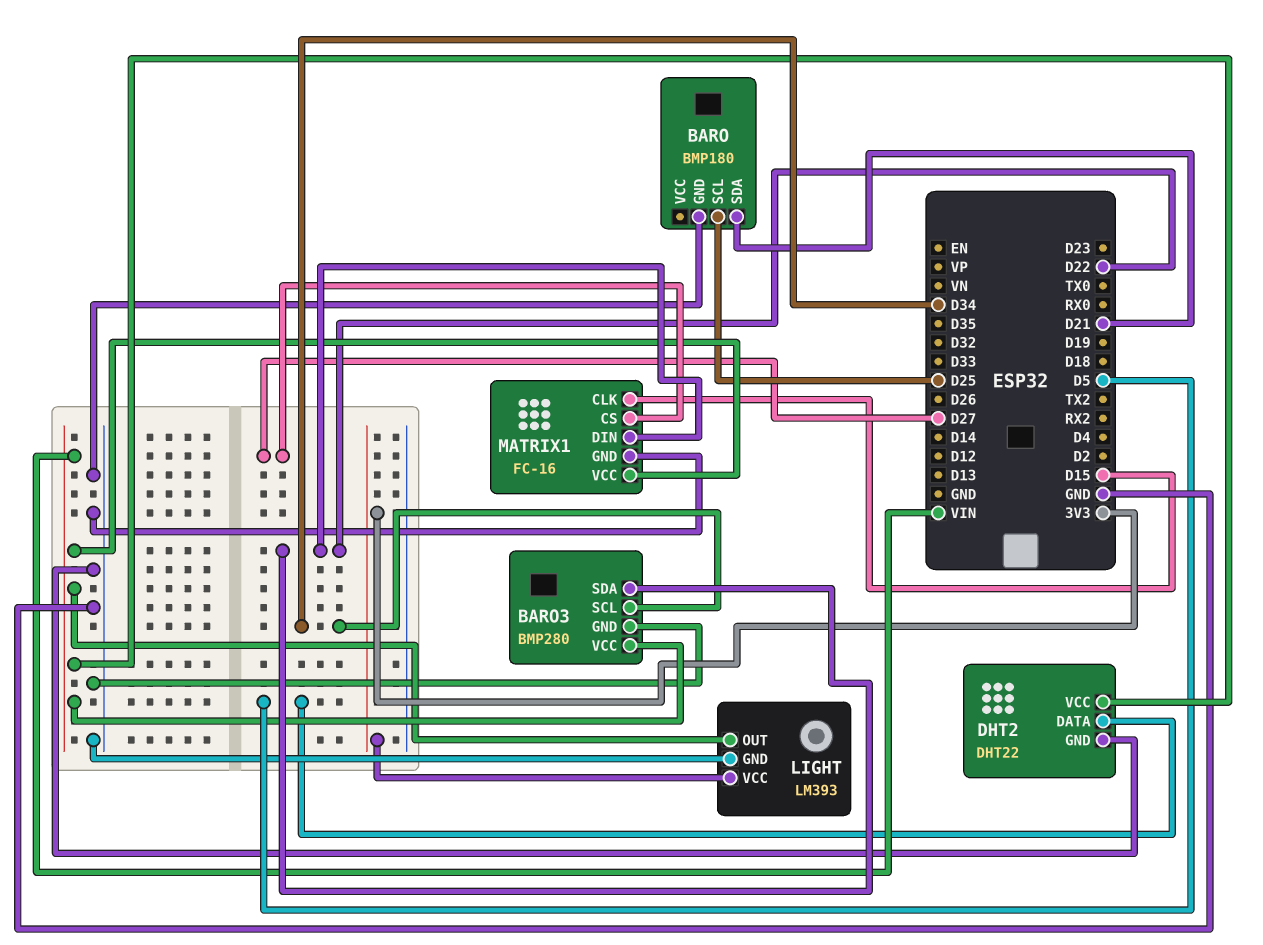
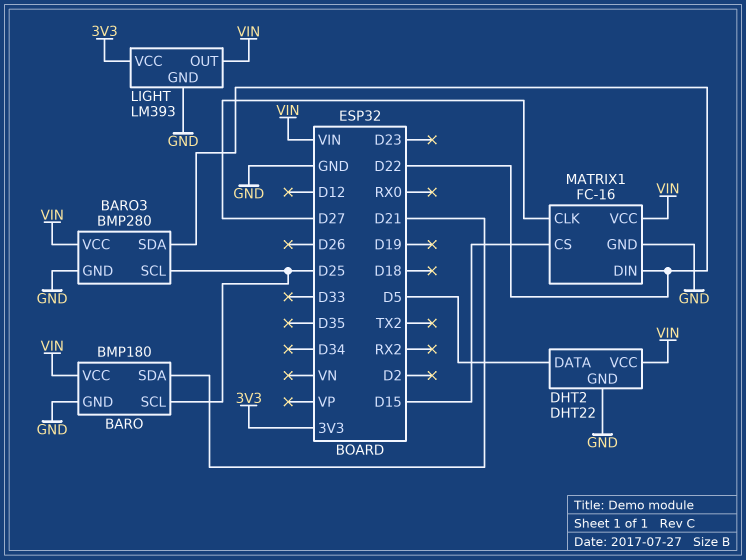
BARO pin VCC: none -> VIN
BARO3 pin SCL: D34 -> D25
MATRIX1 pin CLK: D15 -> D27
MATRIX1 pin CS: D27 -> D15

